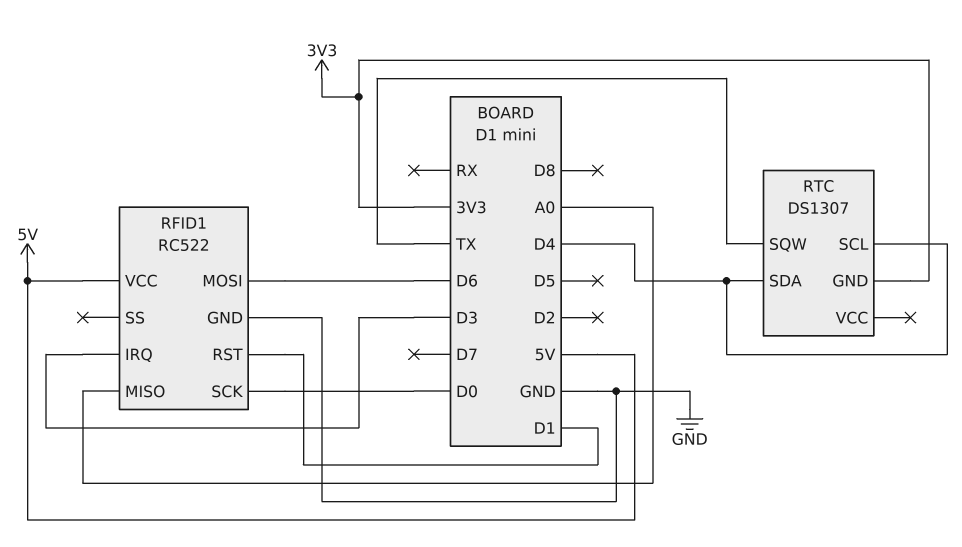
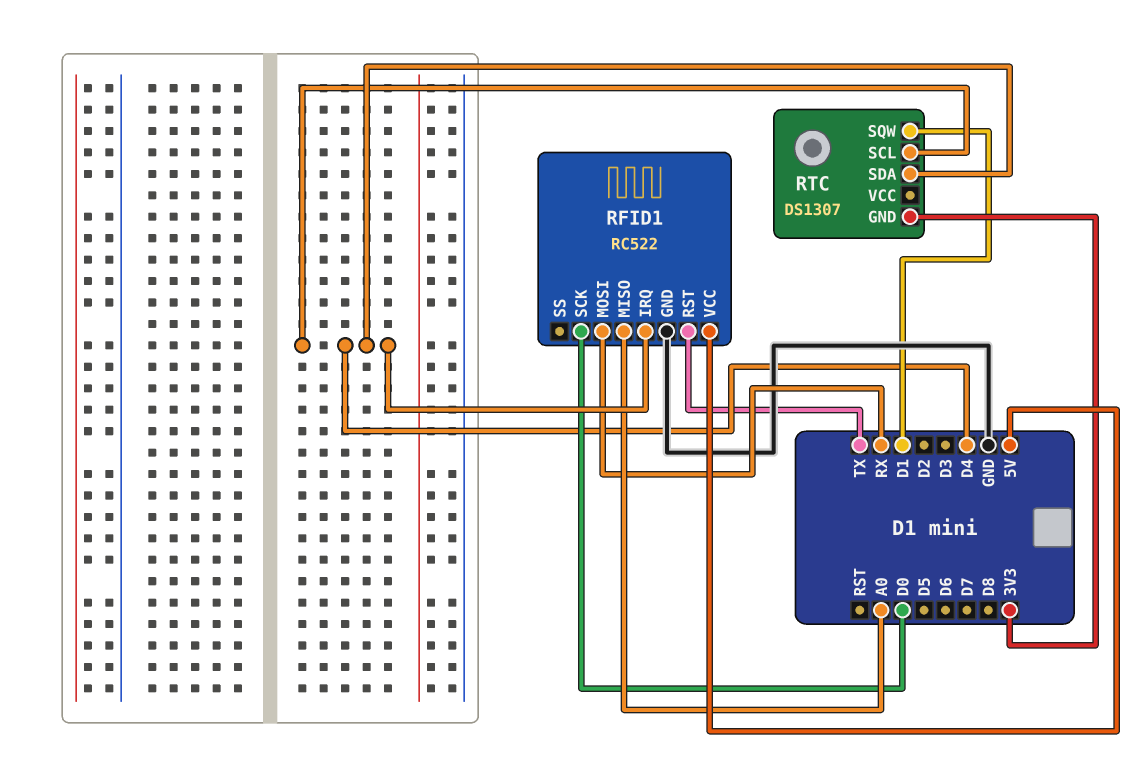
RFID1 pin IRQ: D3 -> D4
RFID1 pin MOSI: D6 -> RX
RFID1 pin RST: D1 -> TX
RTC pin SQW: TX -> D1

